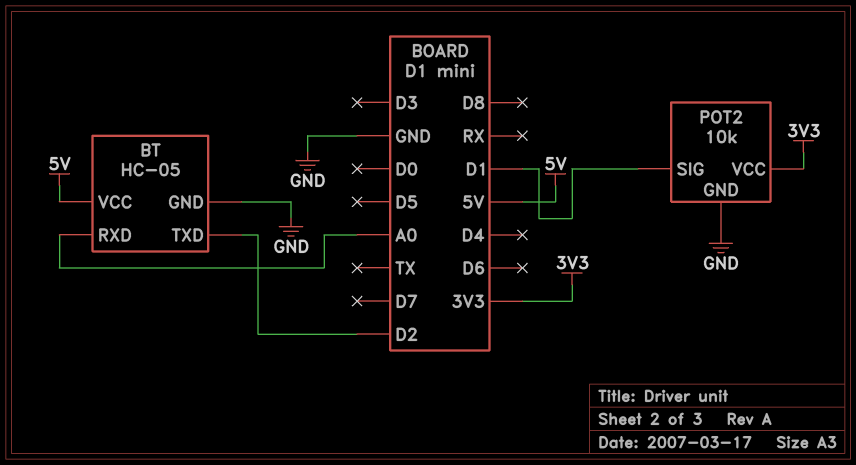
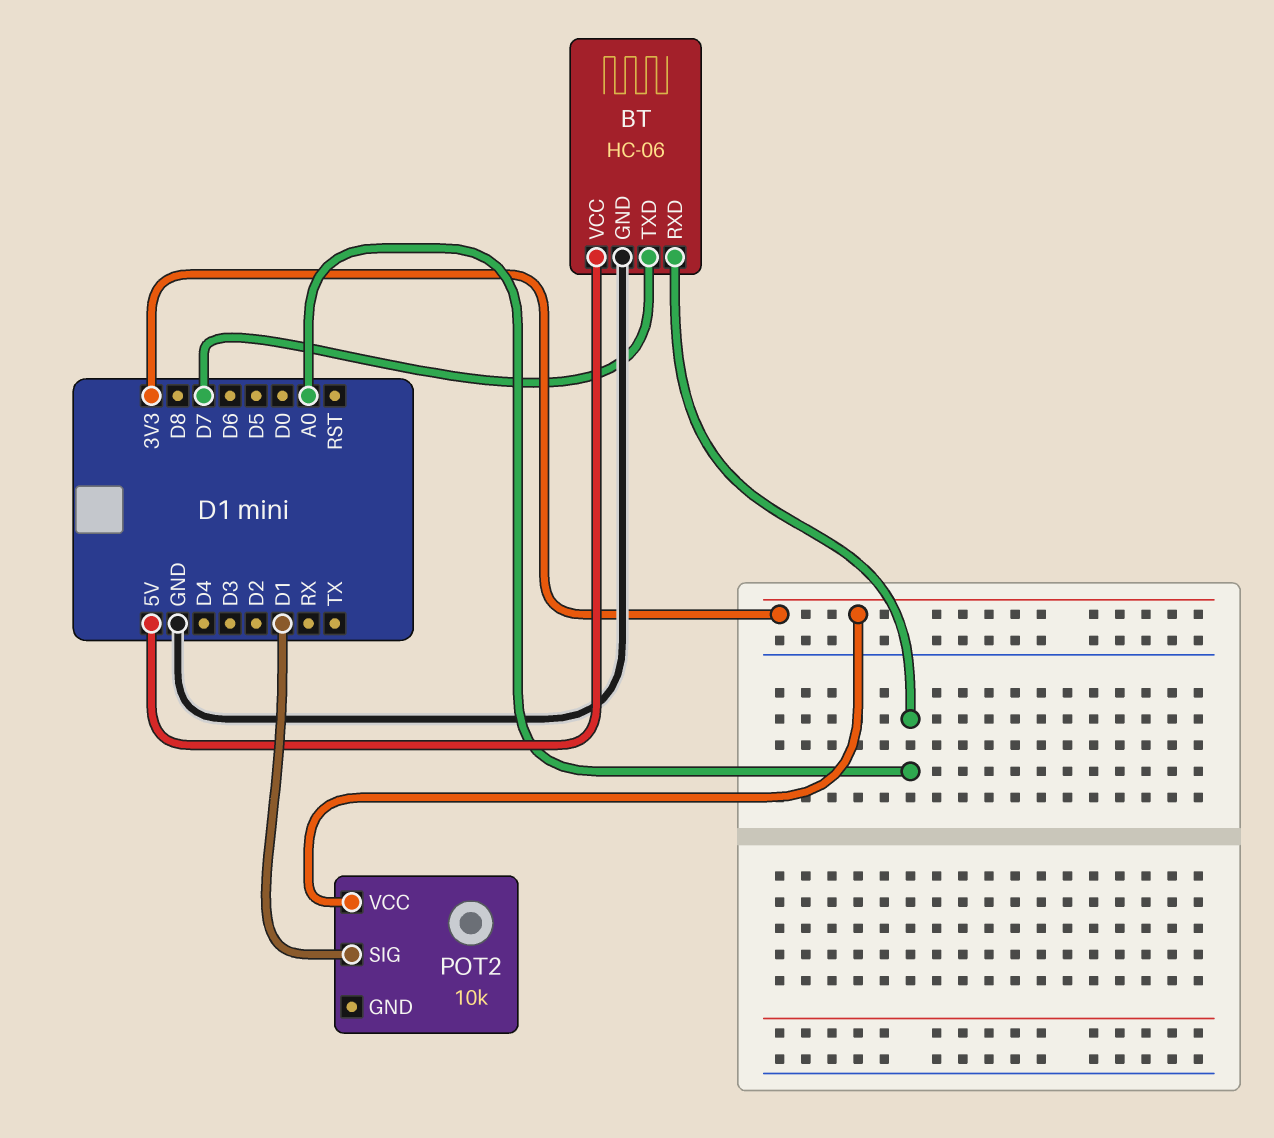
BT: HC-05 -> HC-06
BT pin TXD: D2 -> D7
POT2 pin GND: GND -> none

